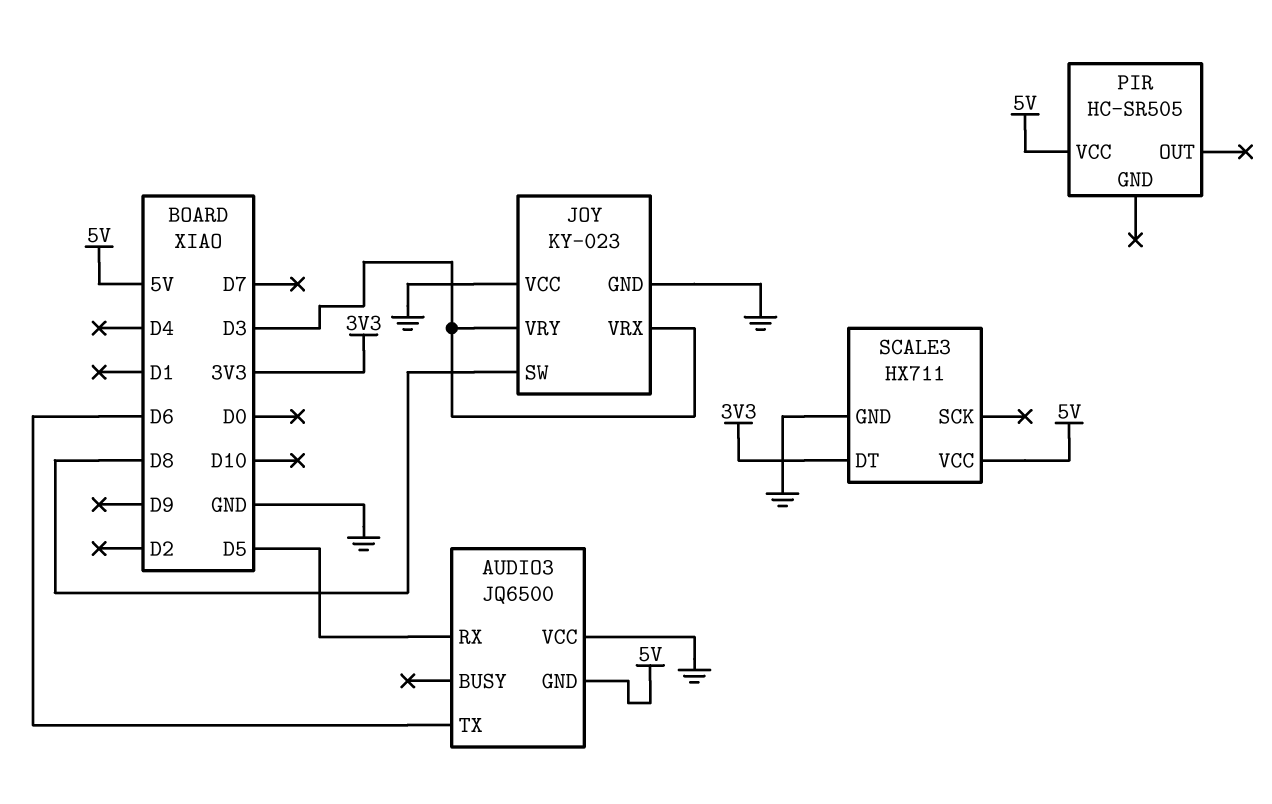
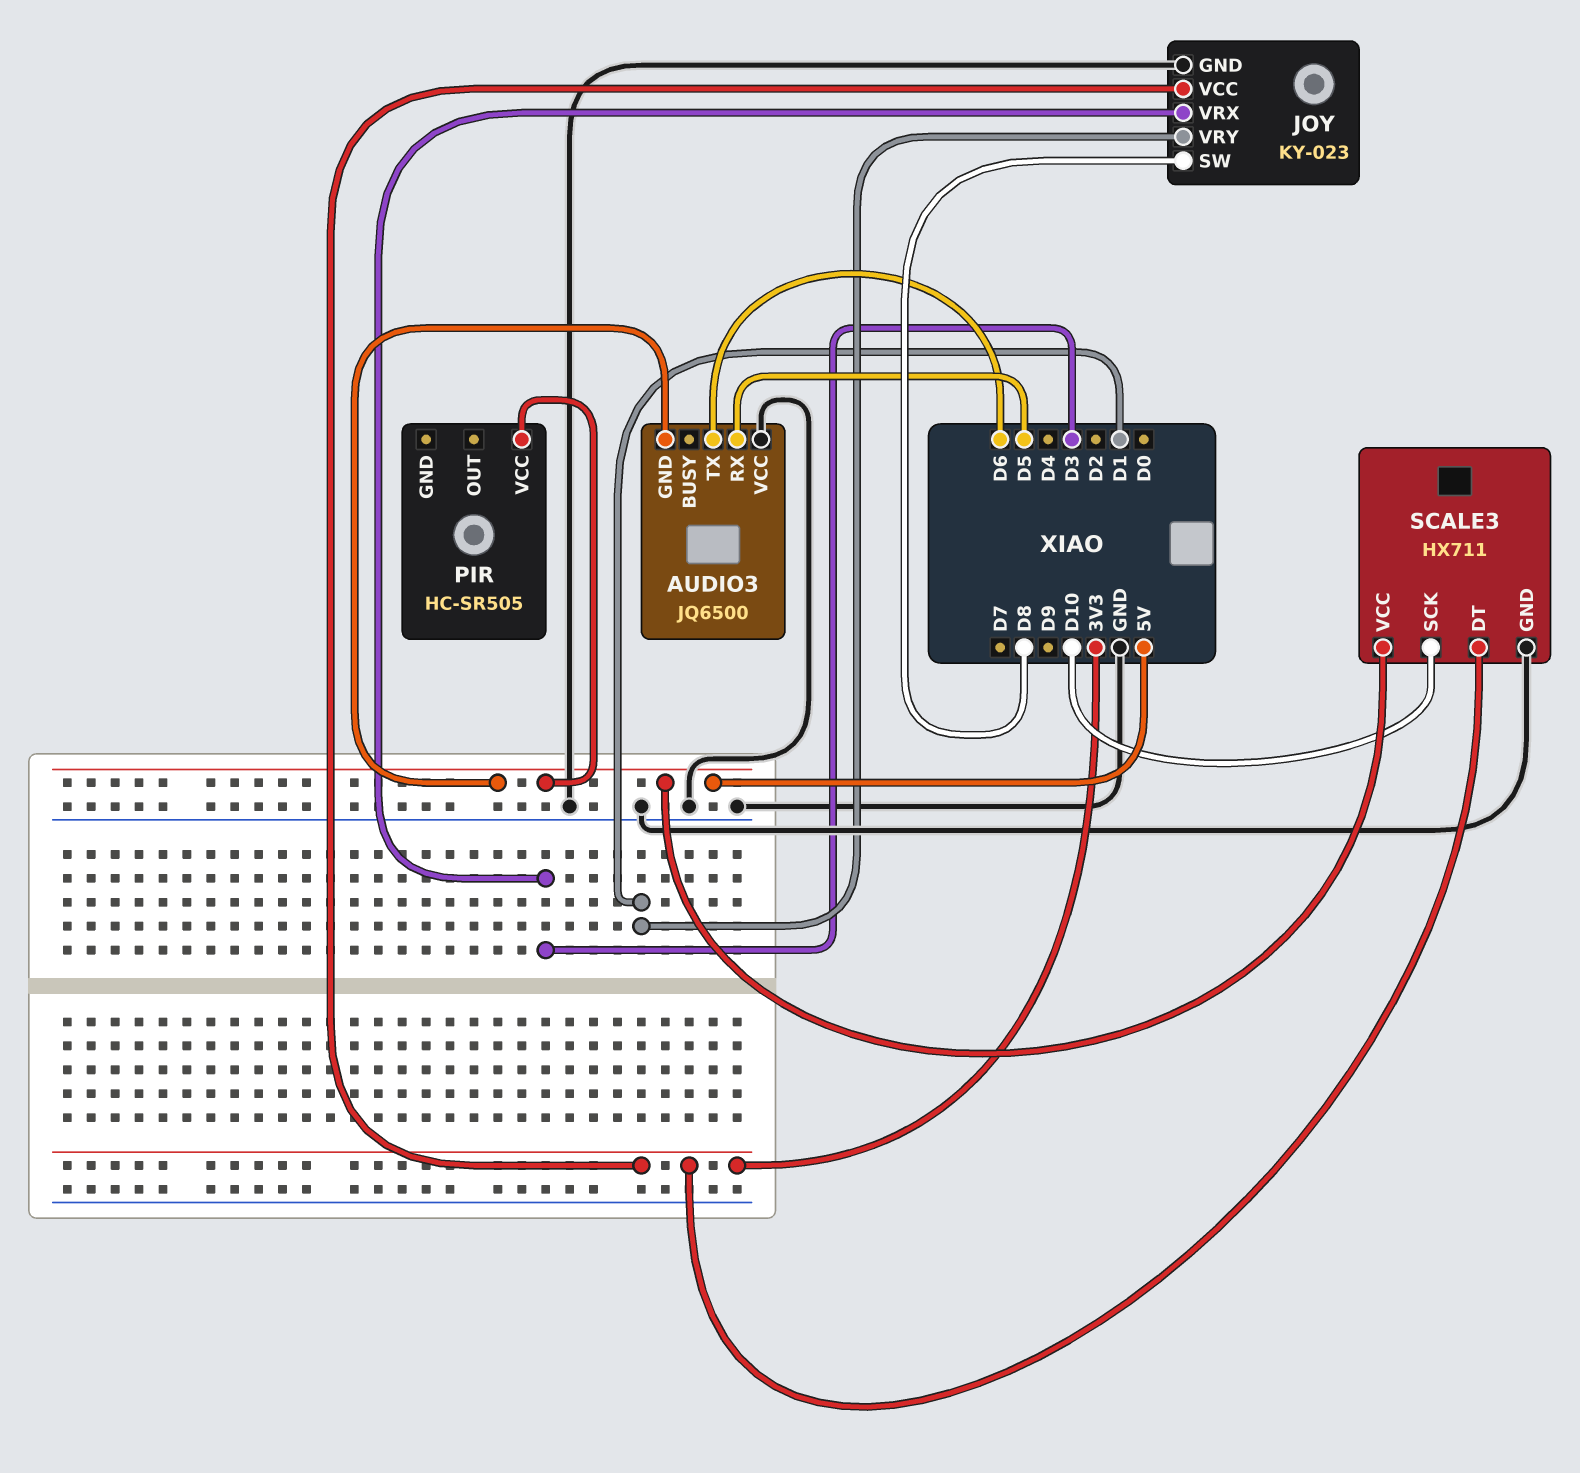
JOY pin VCC: GND -> 3V3
JOY pin VRY: D3 -> D1
SCALE3 pin SCK: none -> D10

